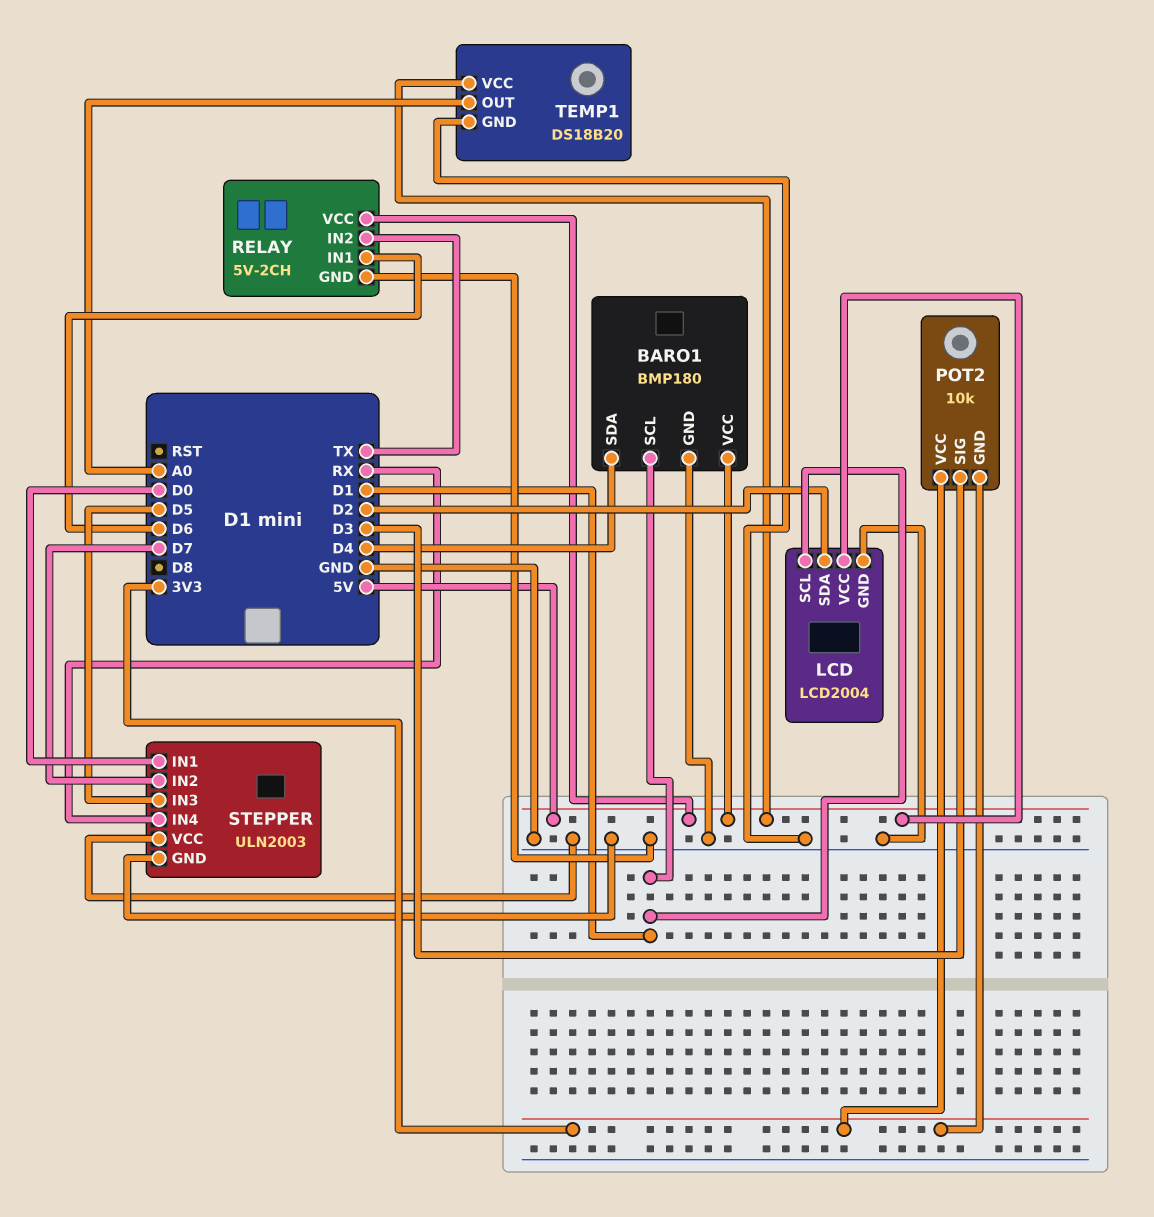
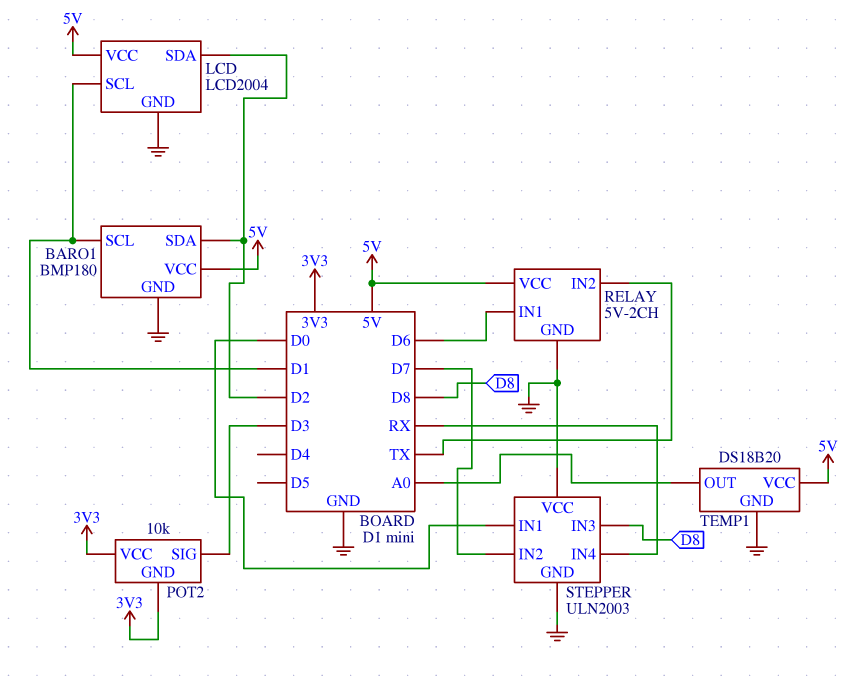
BARO1 pin SDA: D4 -> D2
STEPPER pin IN3: D5 -> D8

